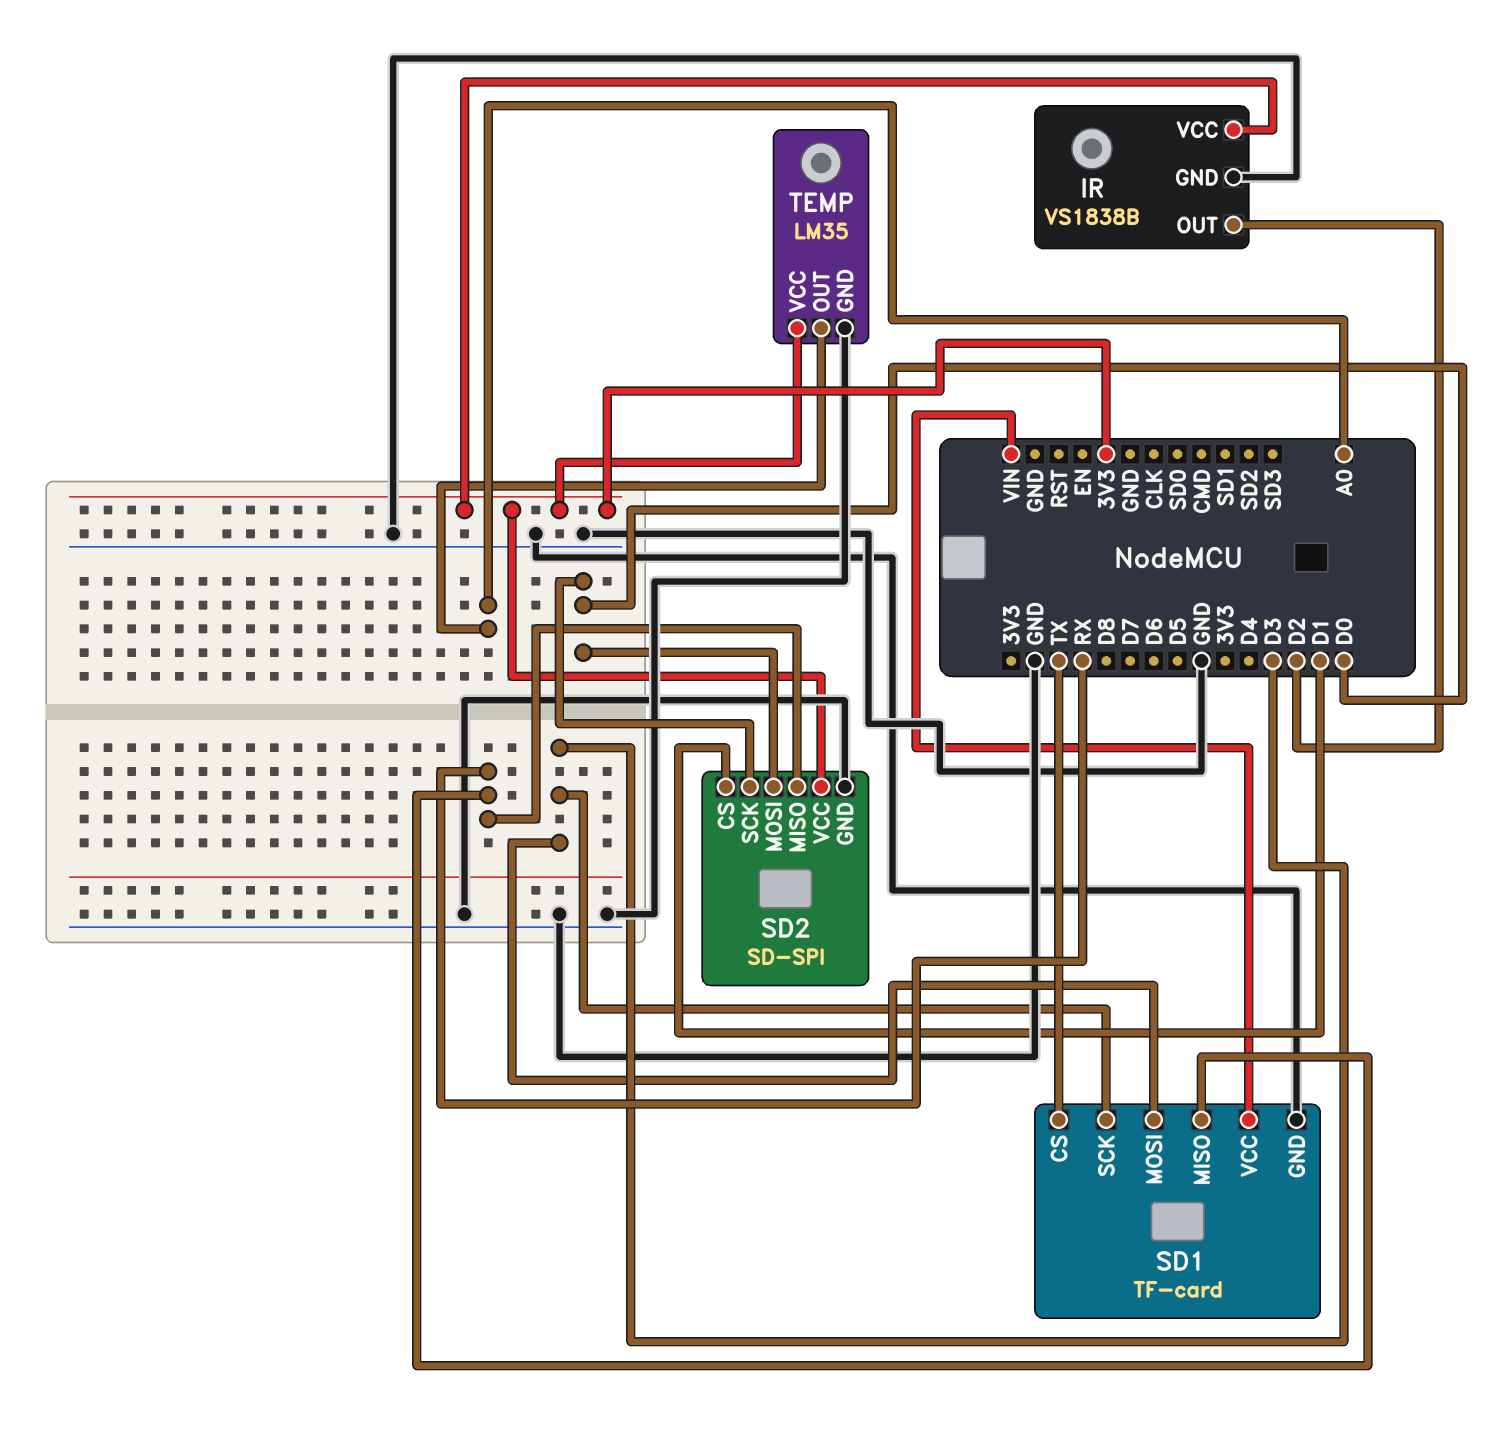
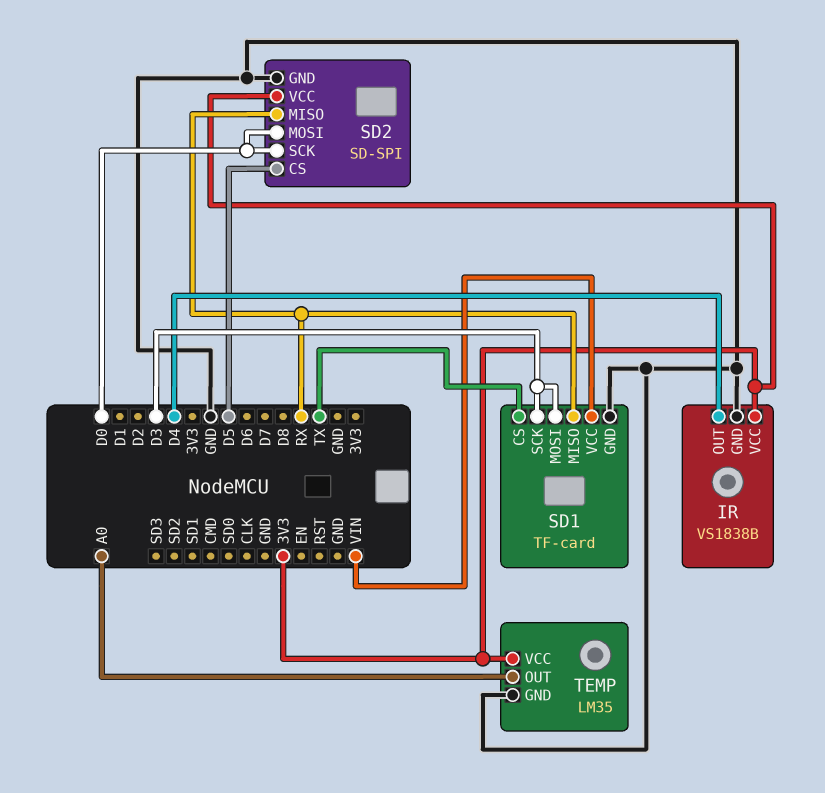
IR pin OUT: D2 -> D4
SD2 pin CS: D1 -> D5

